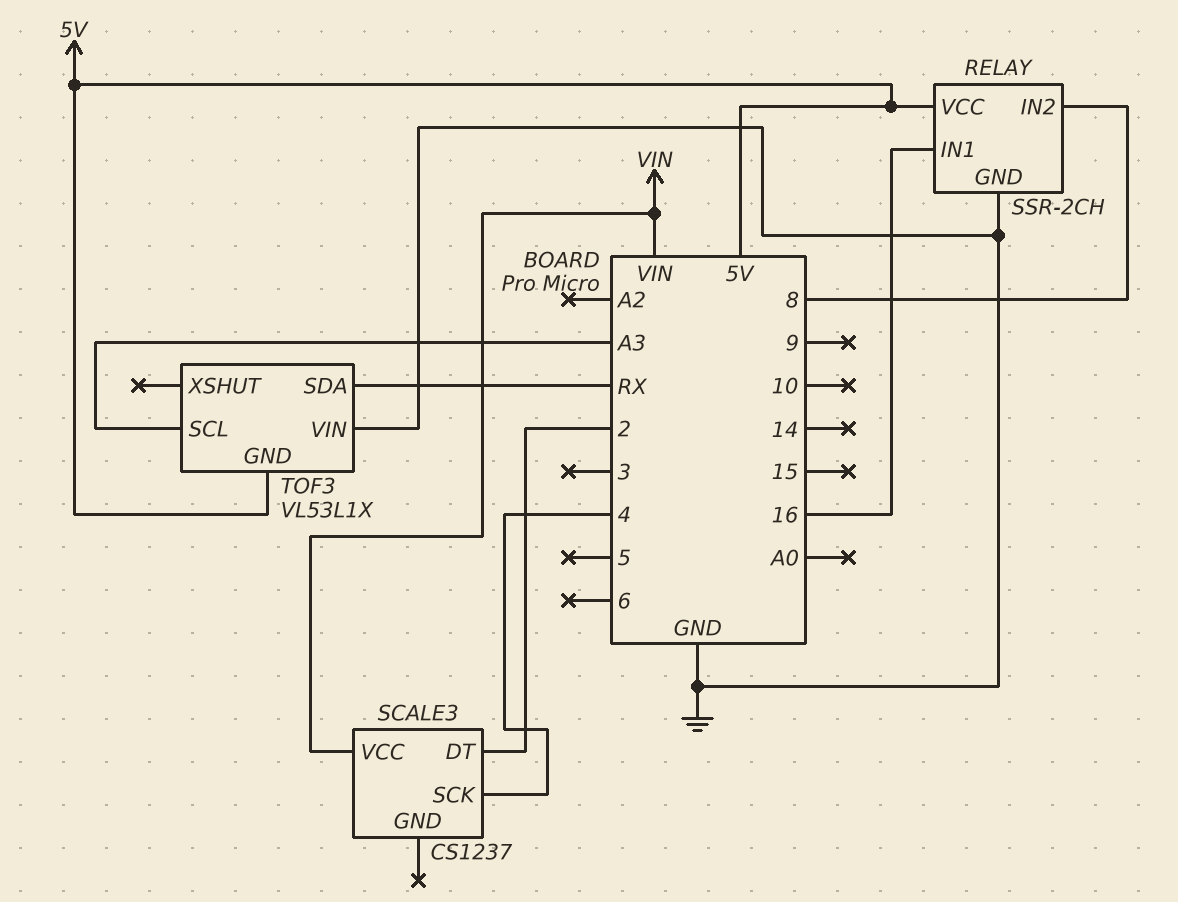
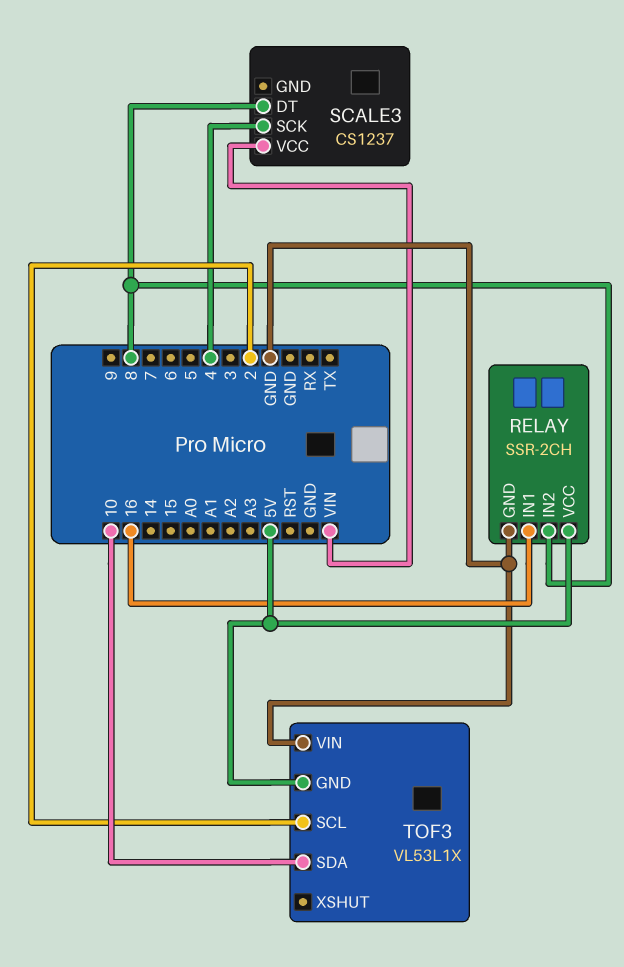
SCALE3 pin DT: 2 -> 8
TOF3 pin SCL: A3 -> 2
TOF3 pin SDA: RX -> 10

